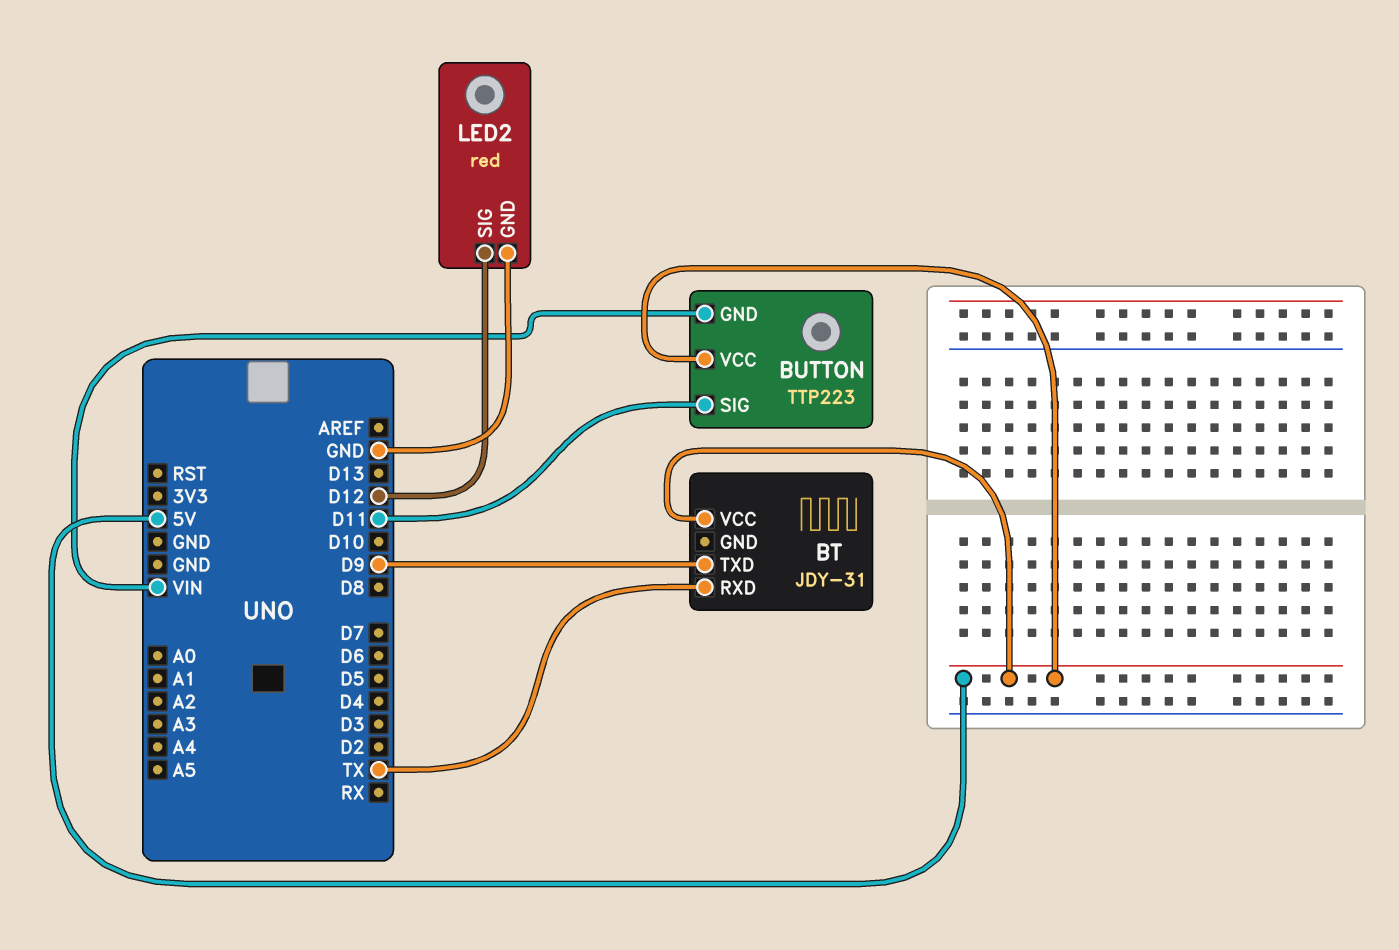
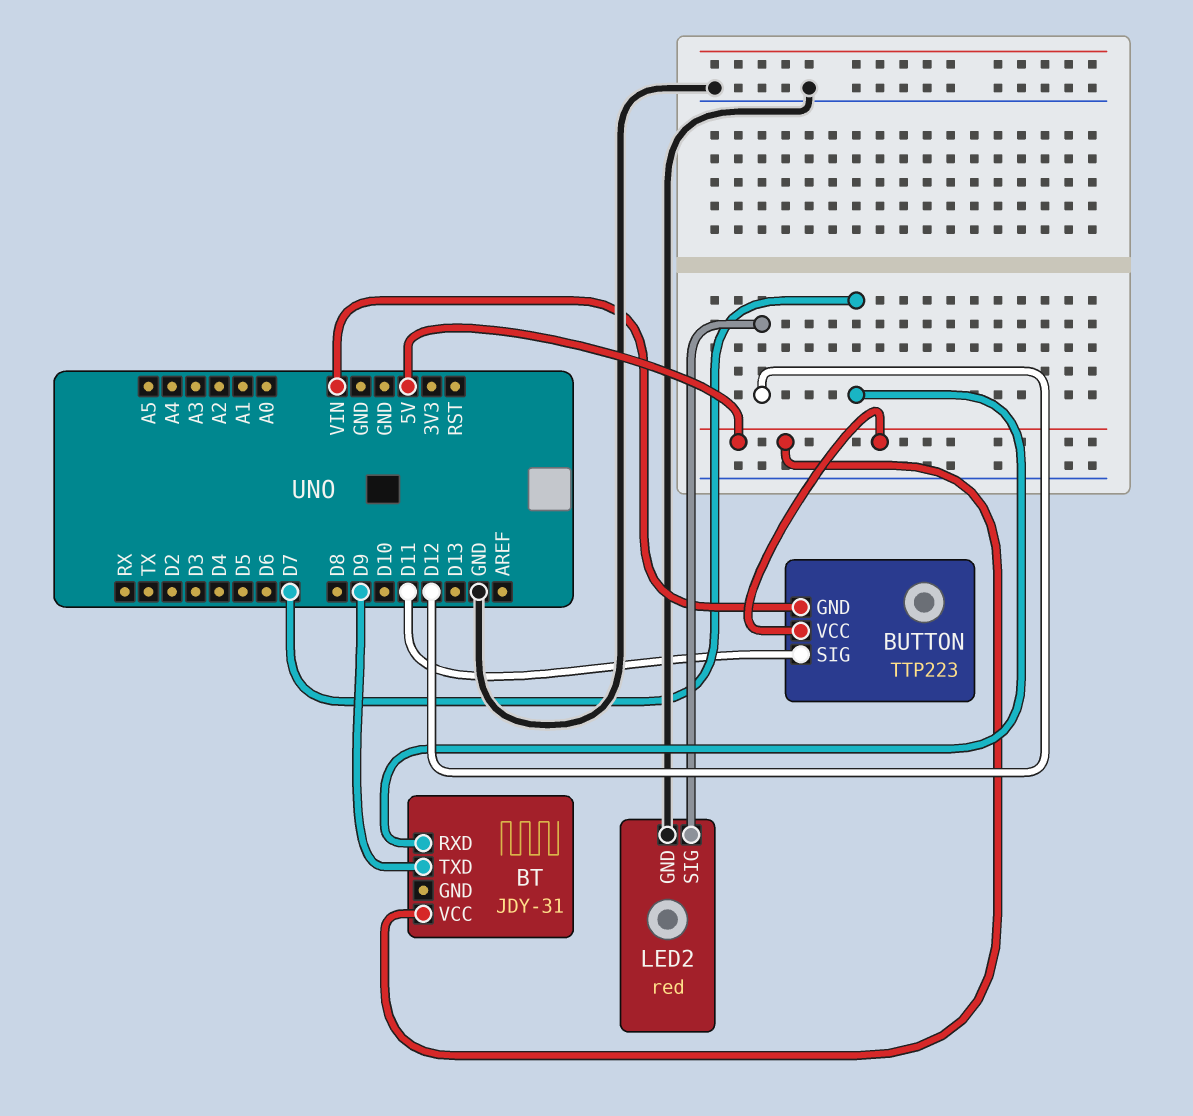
BT pin RXD: TX -> D7

